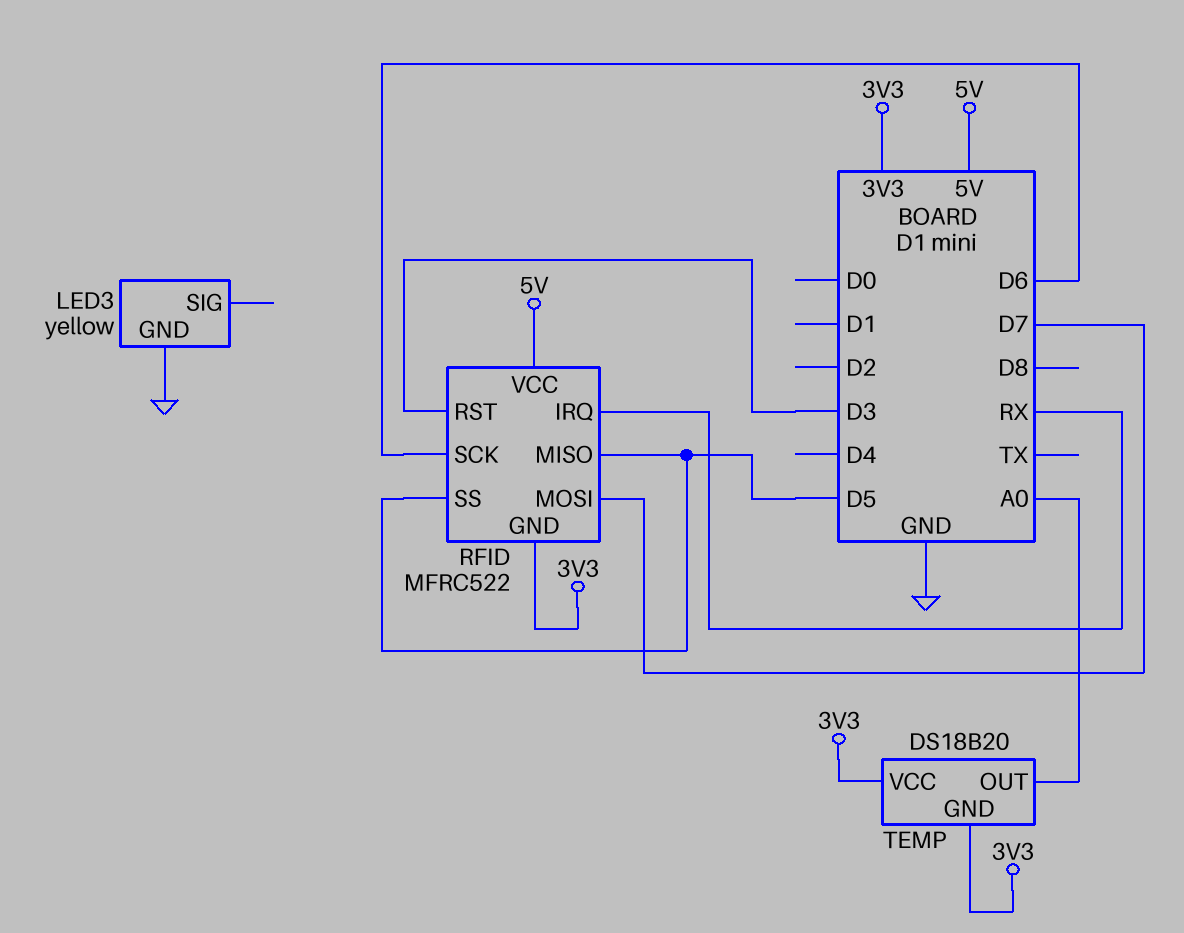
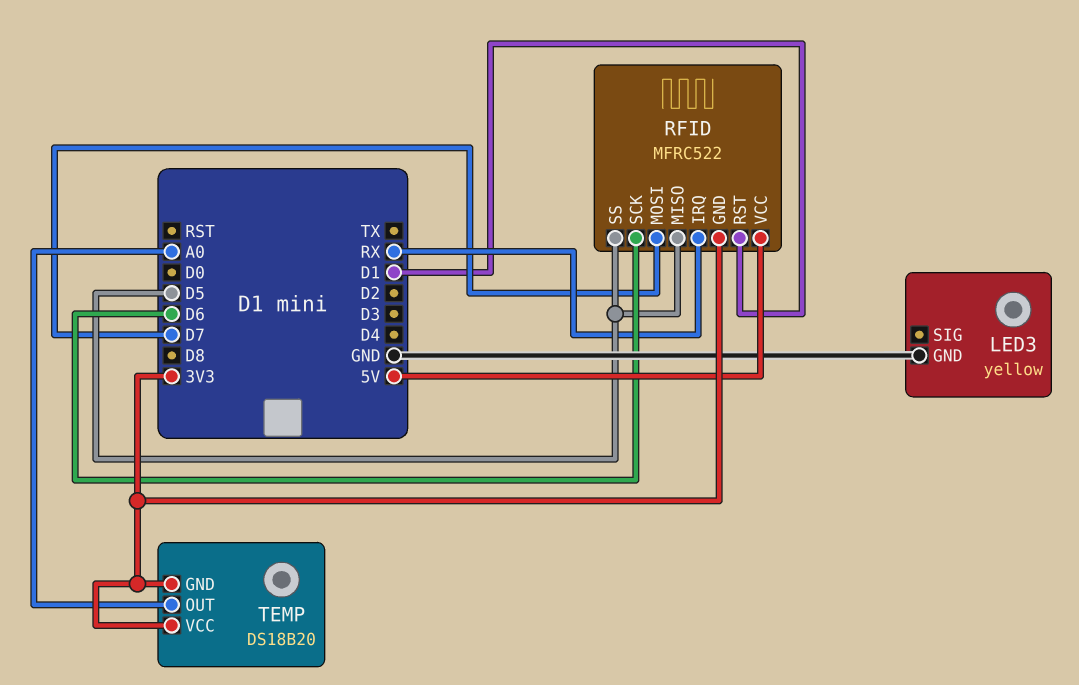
RFID pin RST: D3 -> D1

